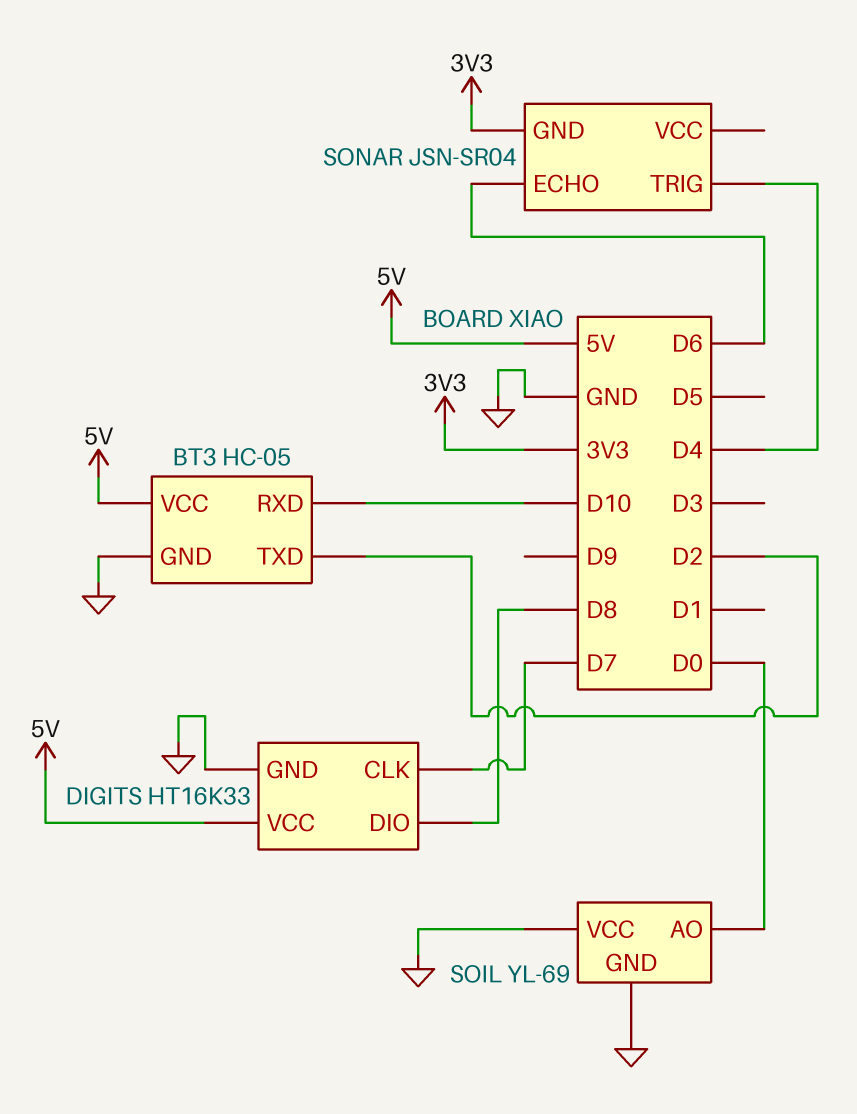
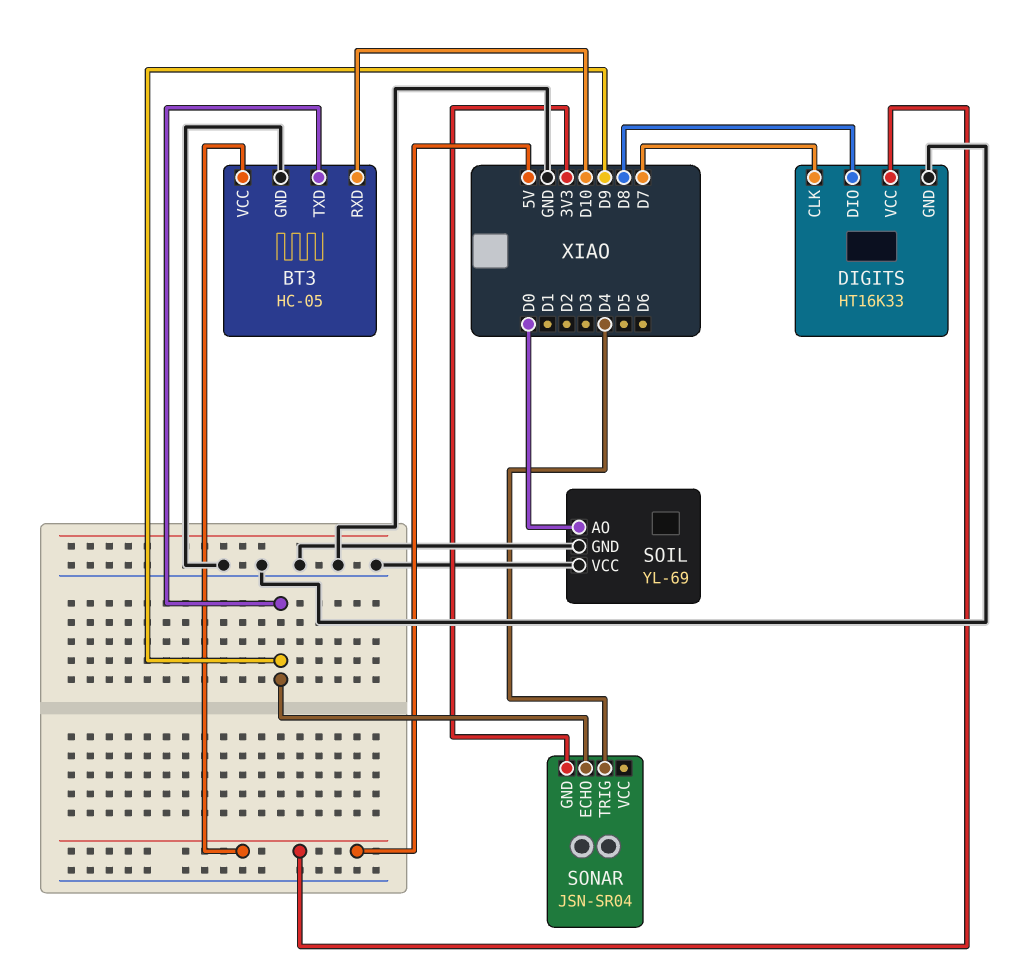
BT3 pin TXD: D2 -> D9
SONAR pin ECHO: D6 -> D9

